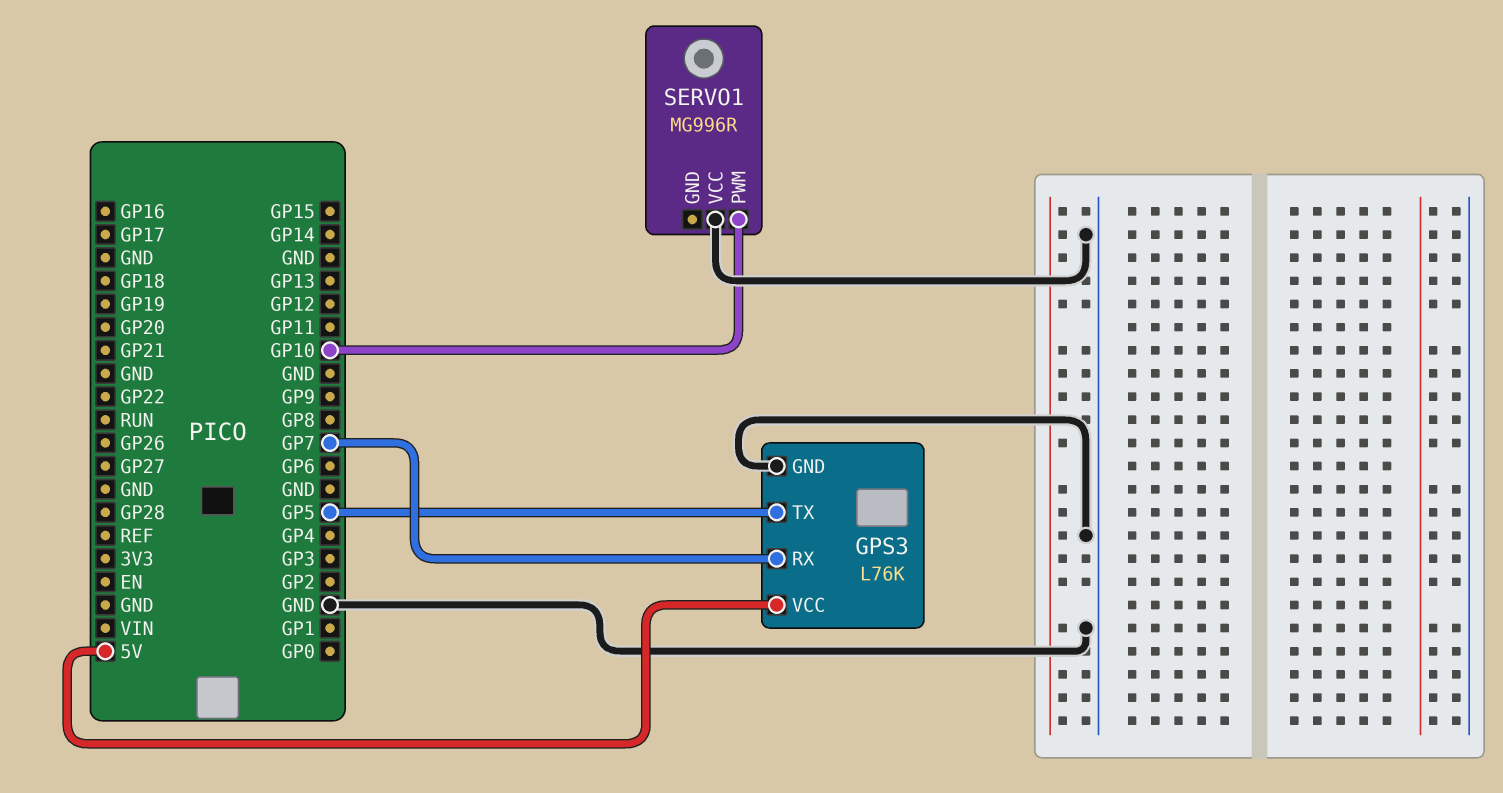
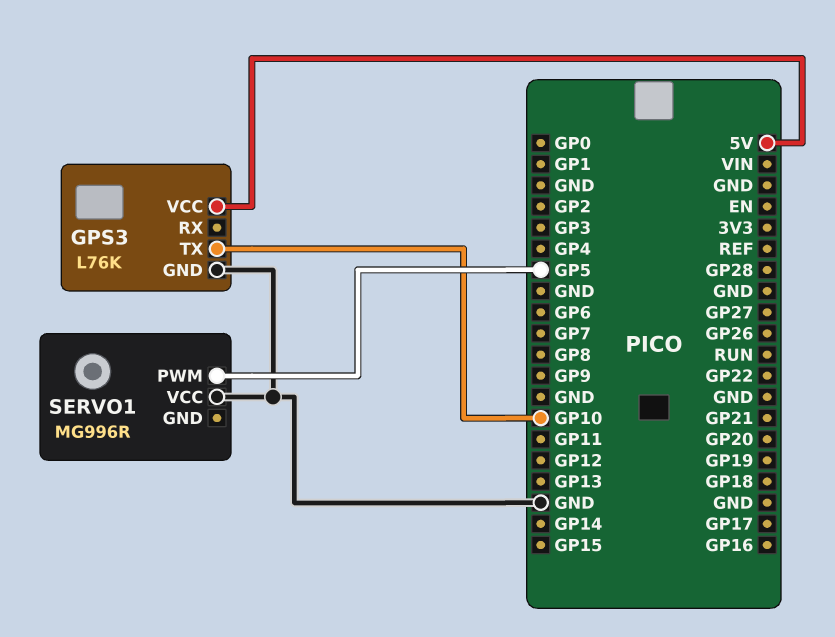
GPS3 pin RX: GP7 -> none
GPS3 pin TX: GP5 -> GP10
SERVO1 pin PWM: GP10 -> GP5

